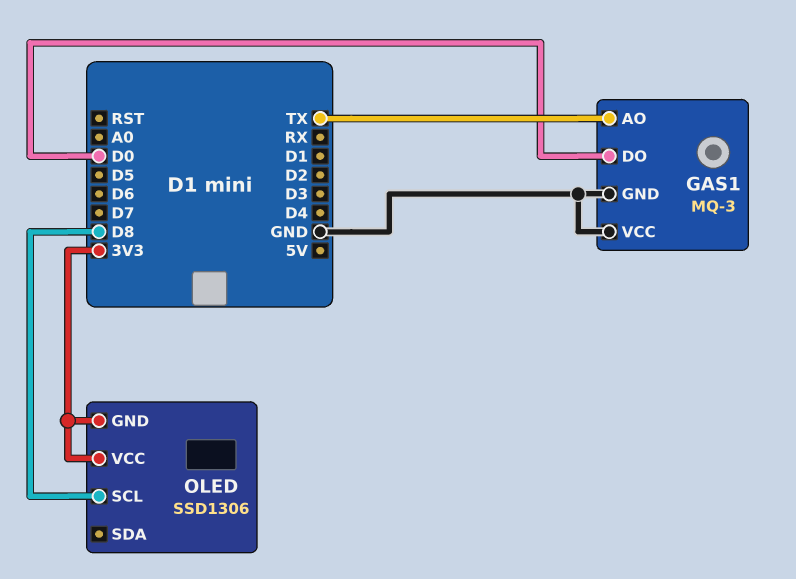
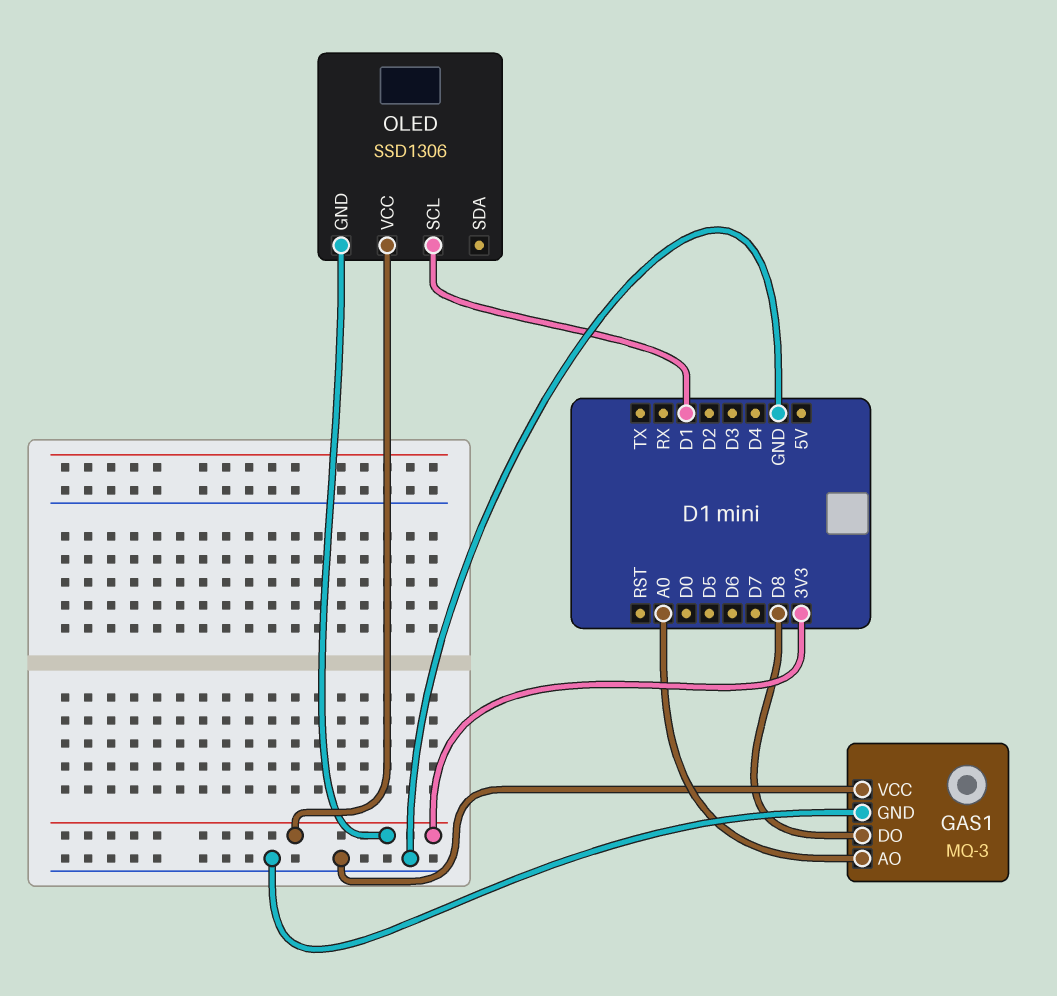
GAS1 pin AO: TX -> A0
GAS1 pin DO: D0 -> D8
OLED pin SCL: D8 -> D1

